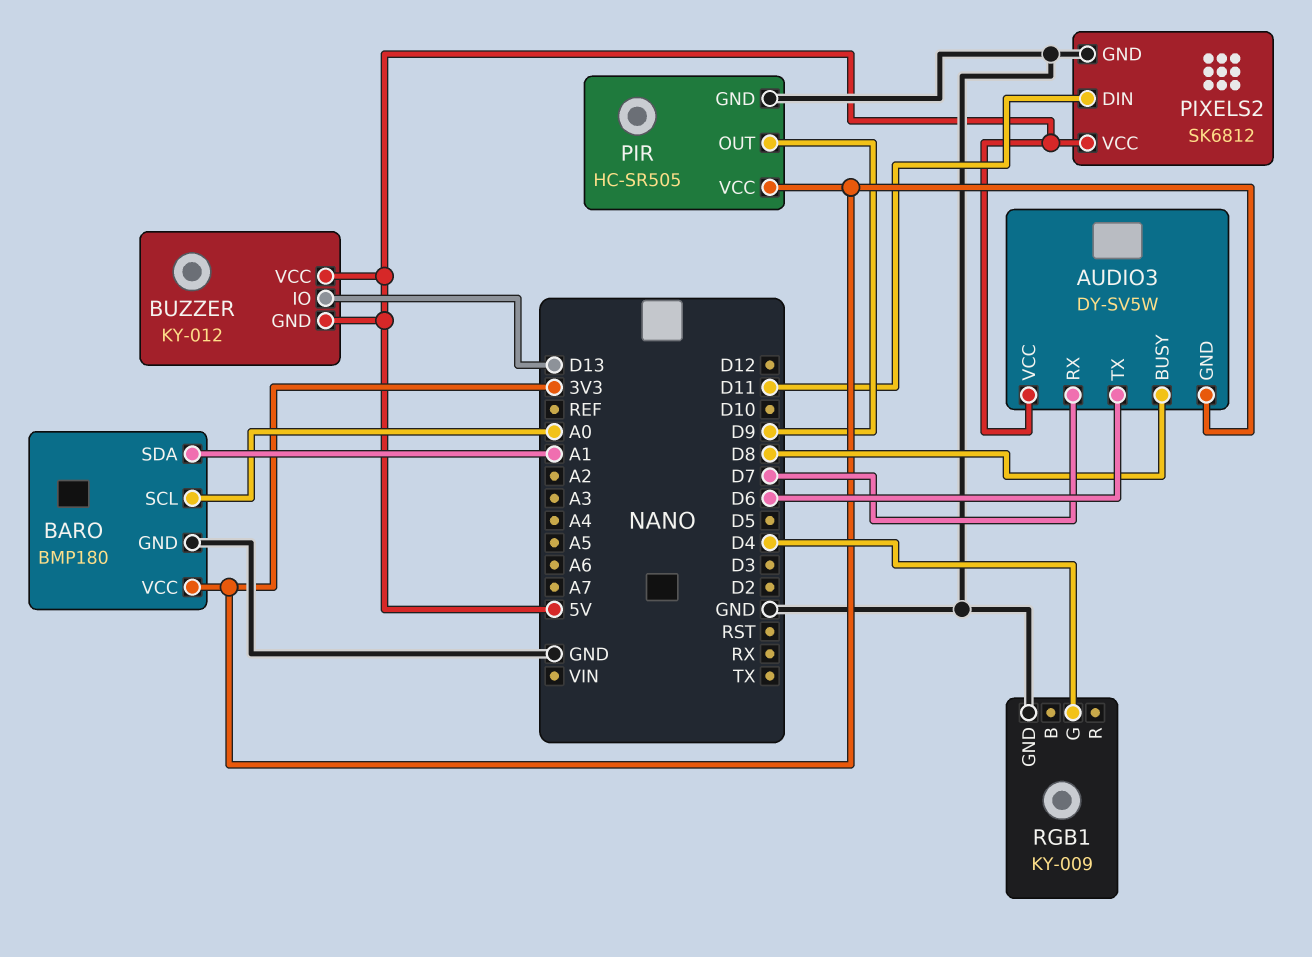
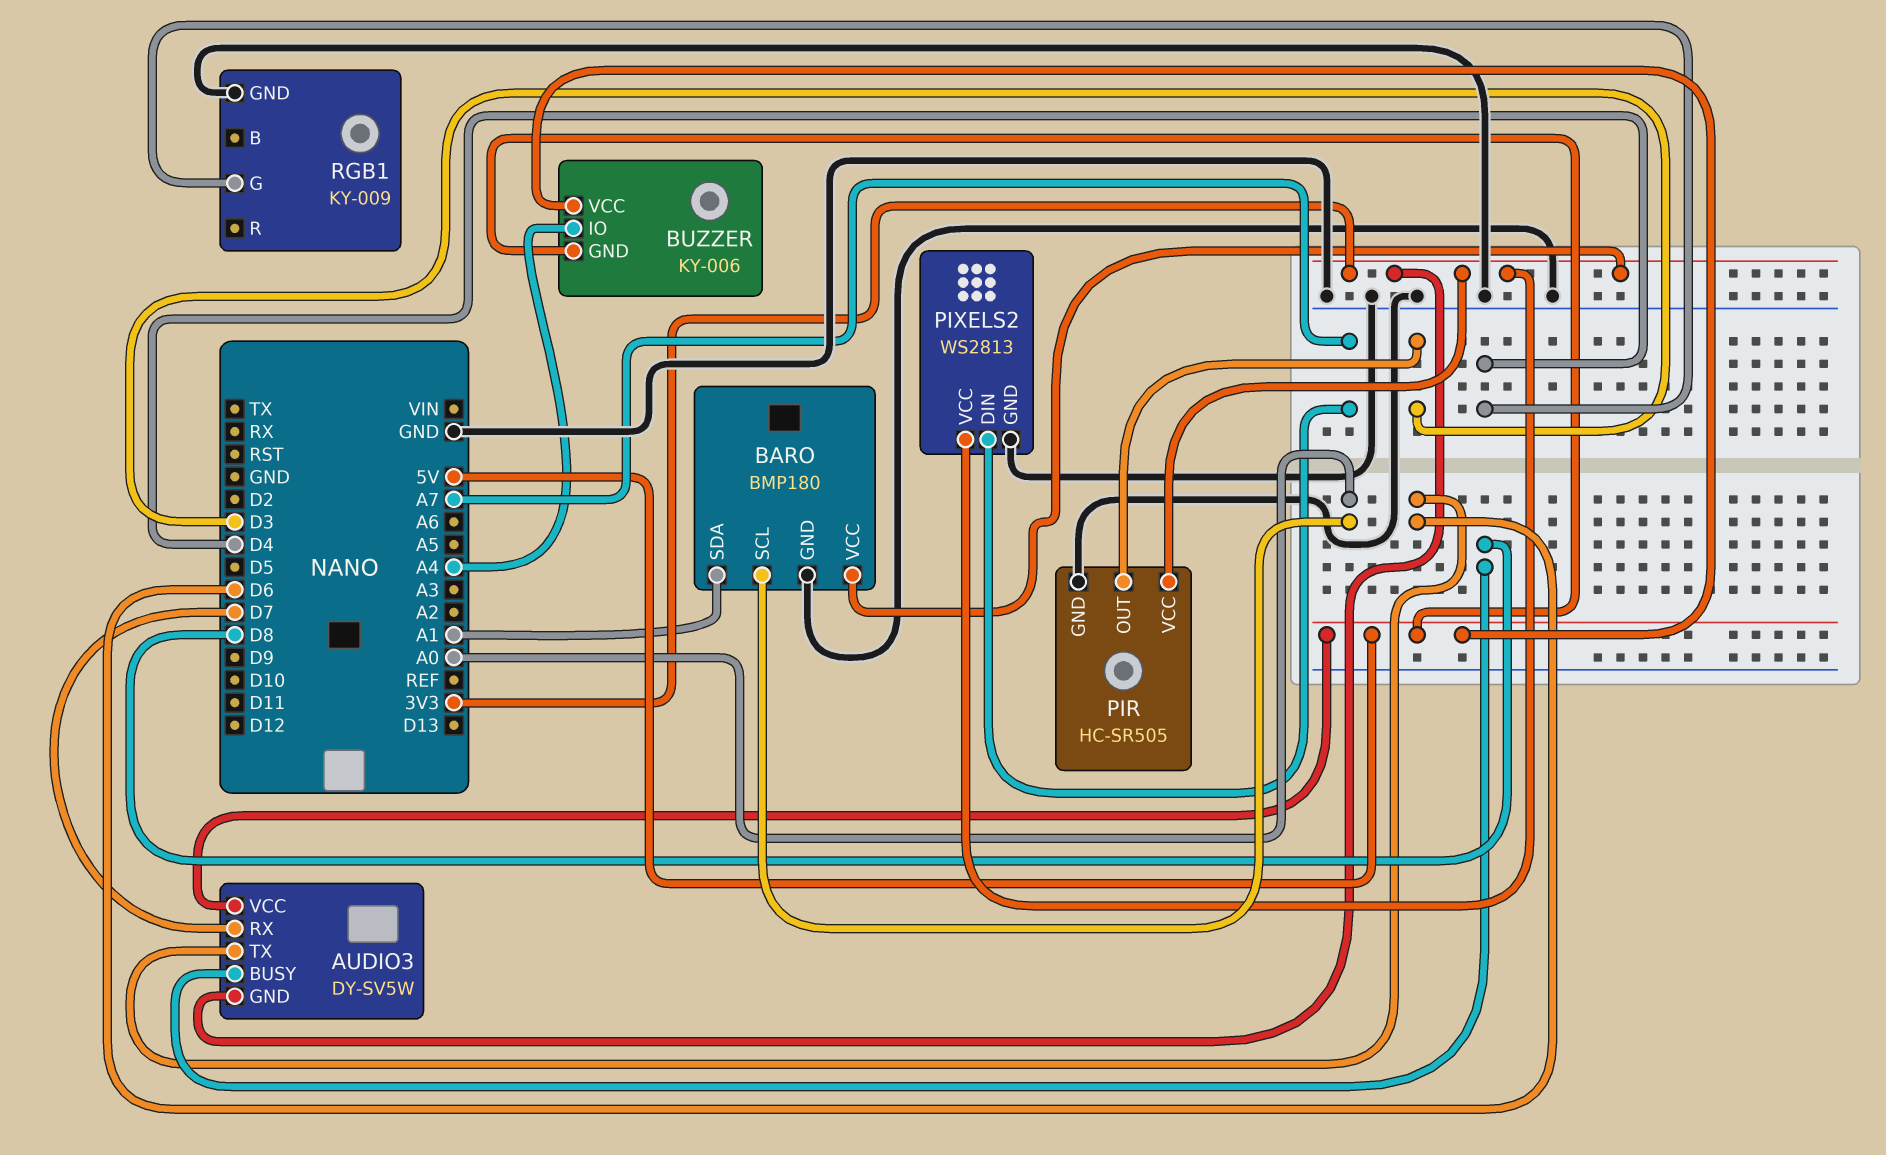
BUZZER: KY-012 -> KY-006
BUZZER pin IO: D13 -> A4
PIR pin OUT: D9 -> D3
PIXELS2: SK6812 -> WS2813
PIXELS2 pin DIN: D11 -> A7
PIXELS2 pin VCC: 5V -> 3V3

